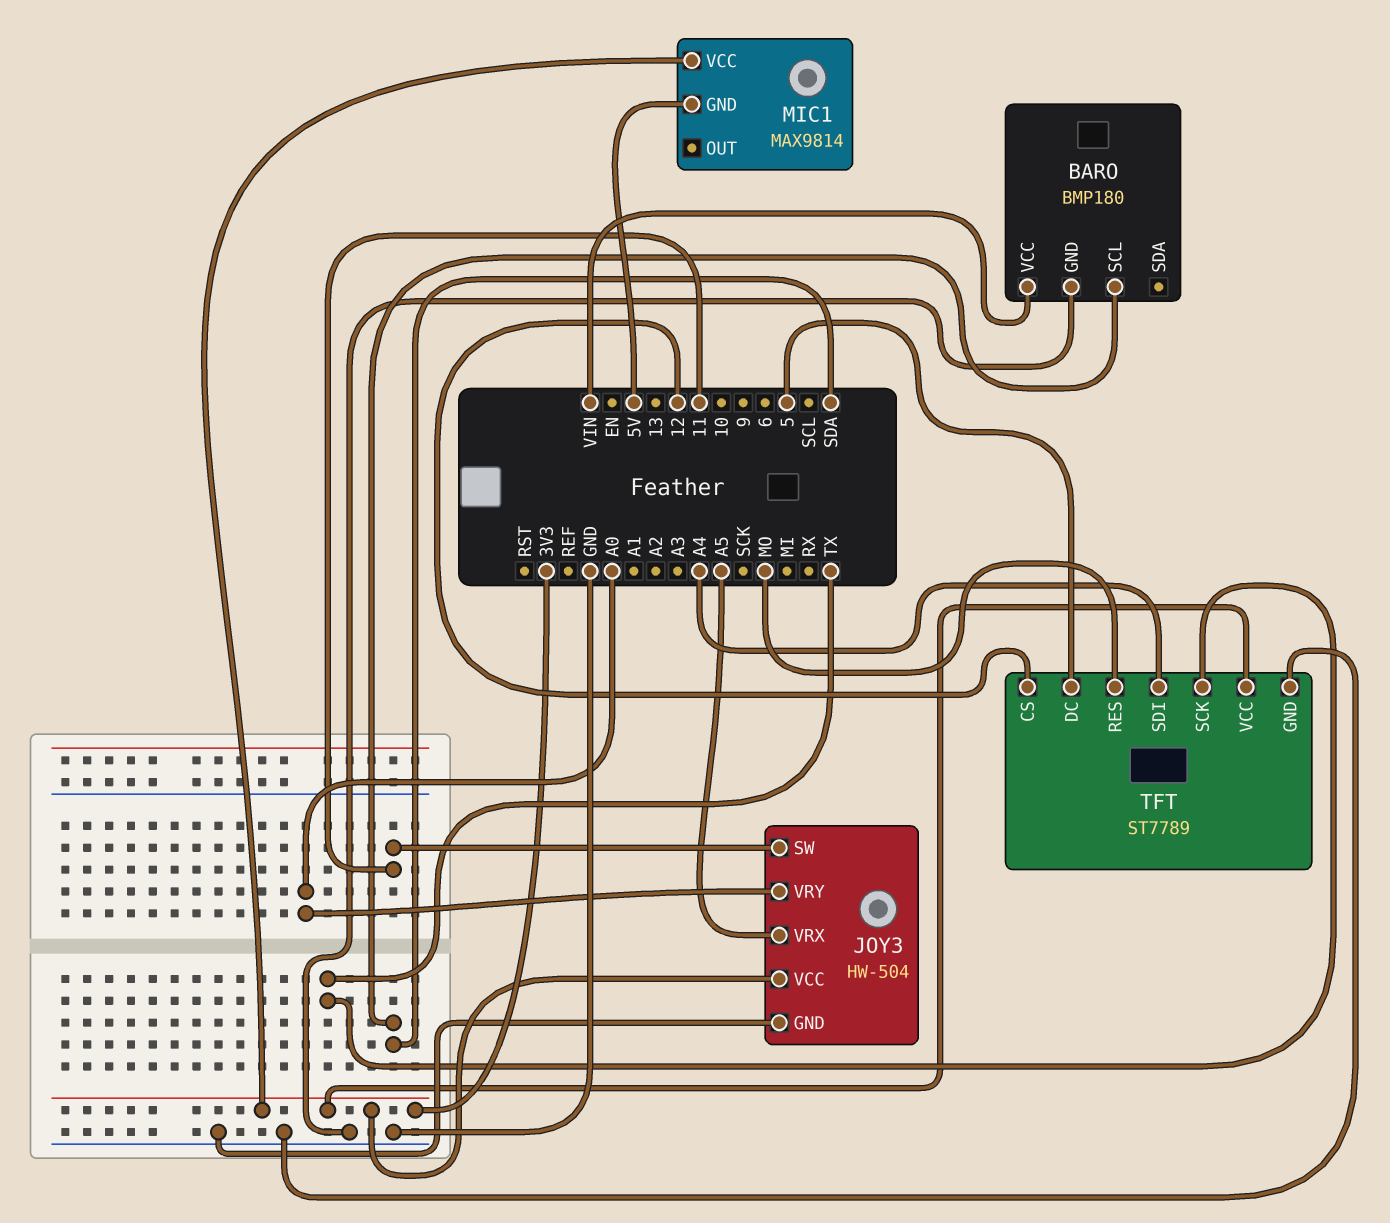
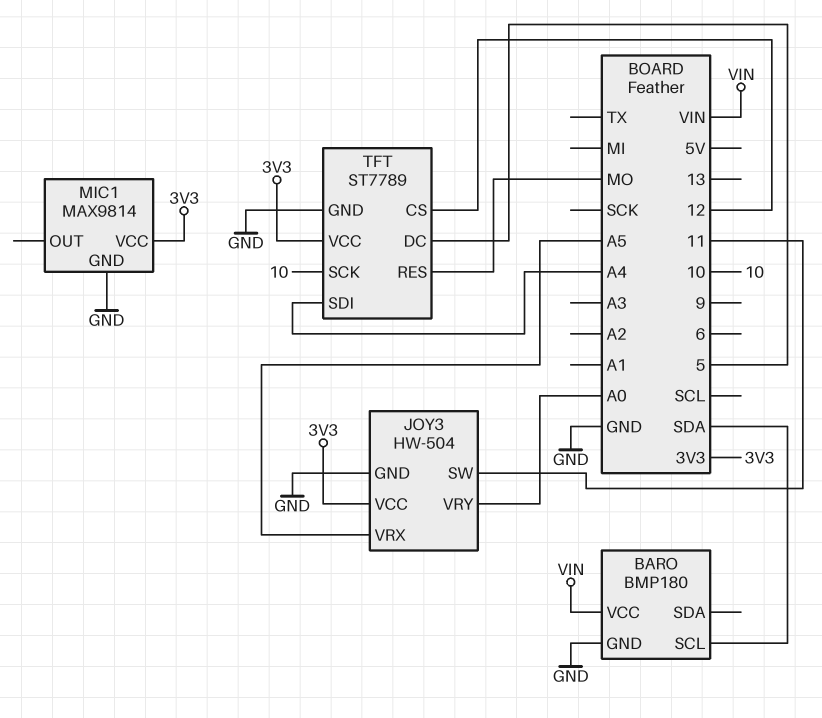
MIC1 pin GND: 5V -> GND
TFT pin SCK: TX -> 10

